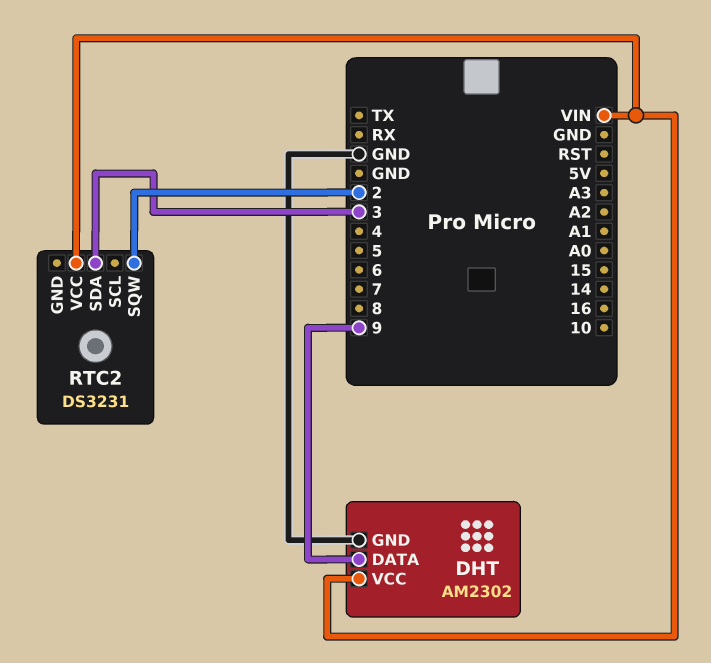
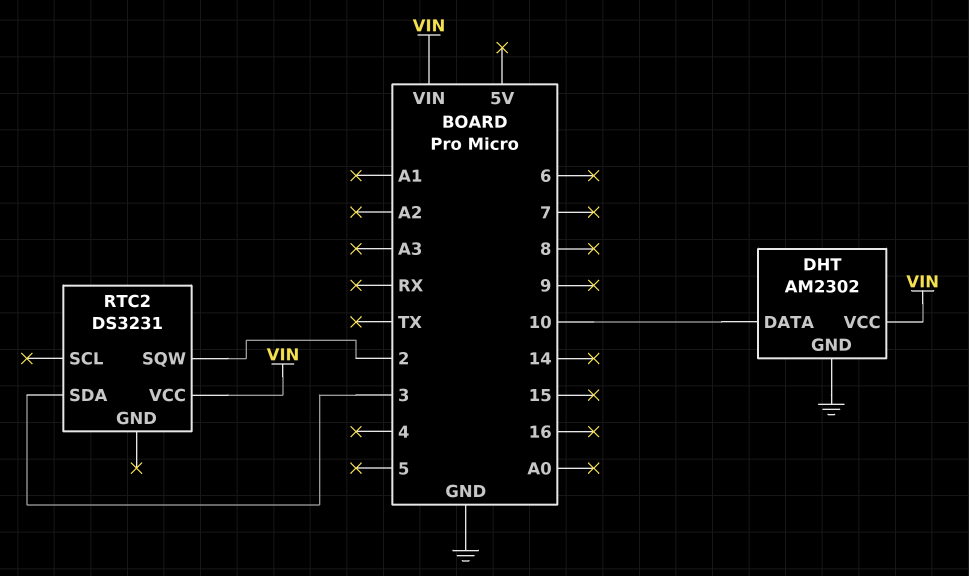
DHT pin DATA: 9 -> 10

